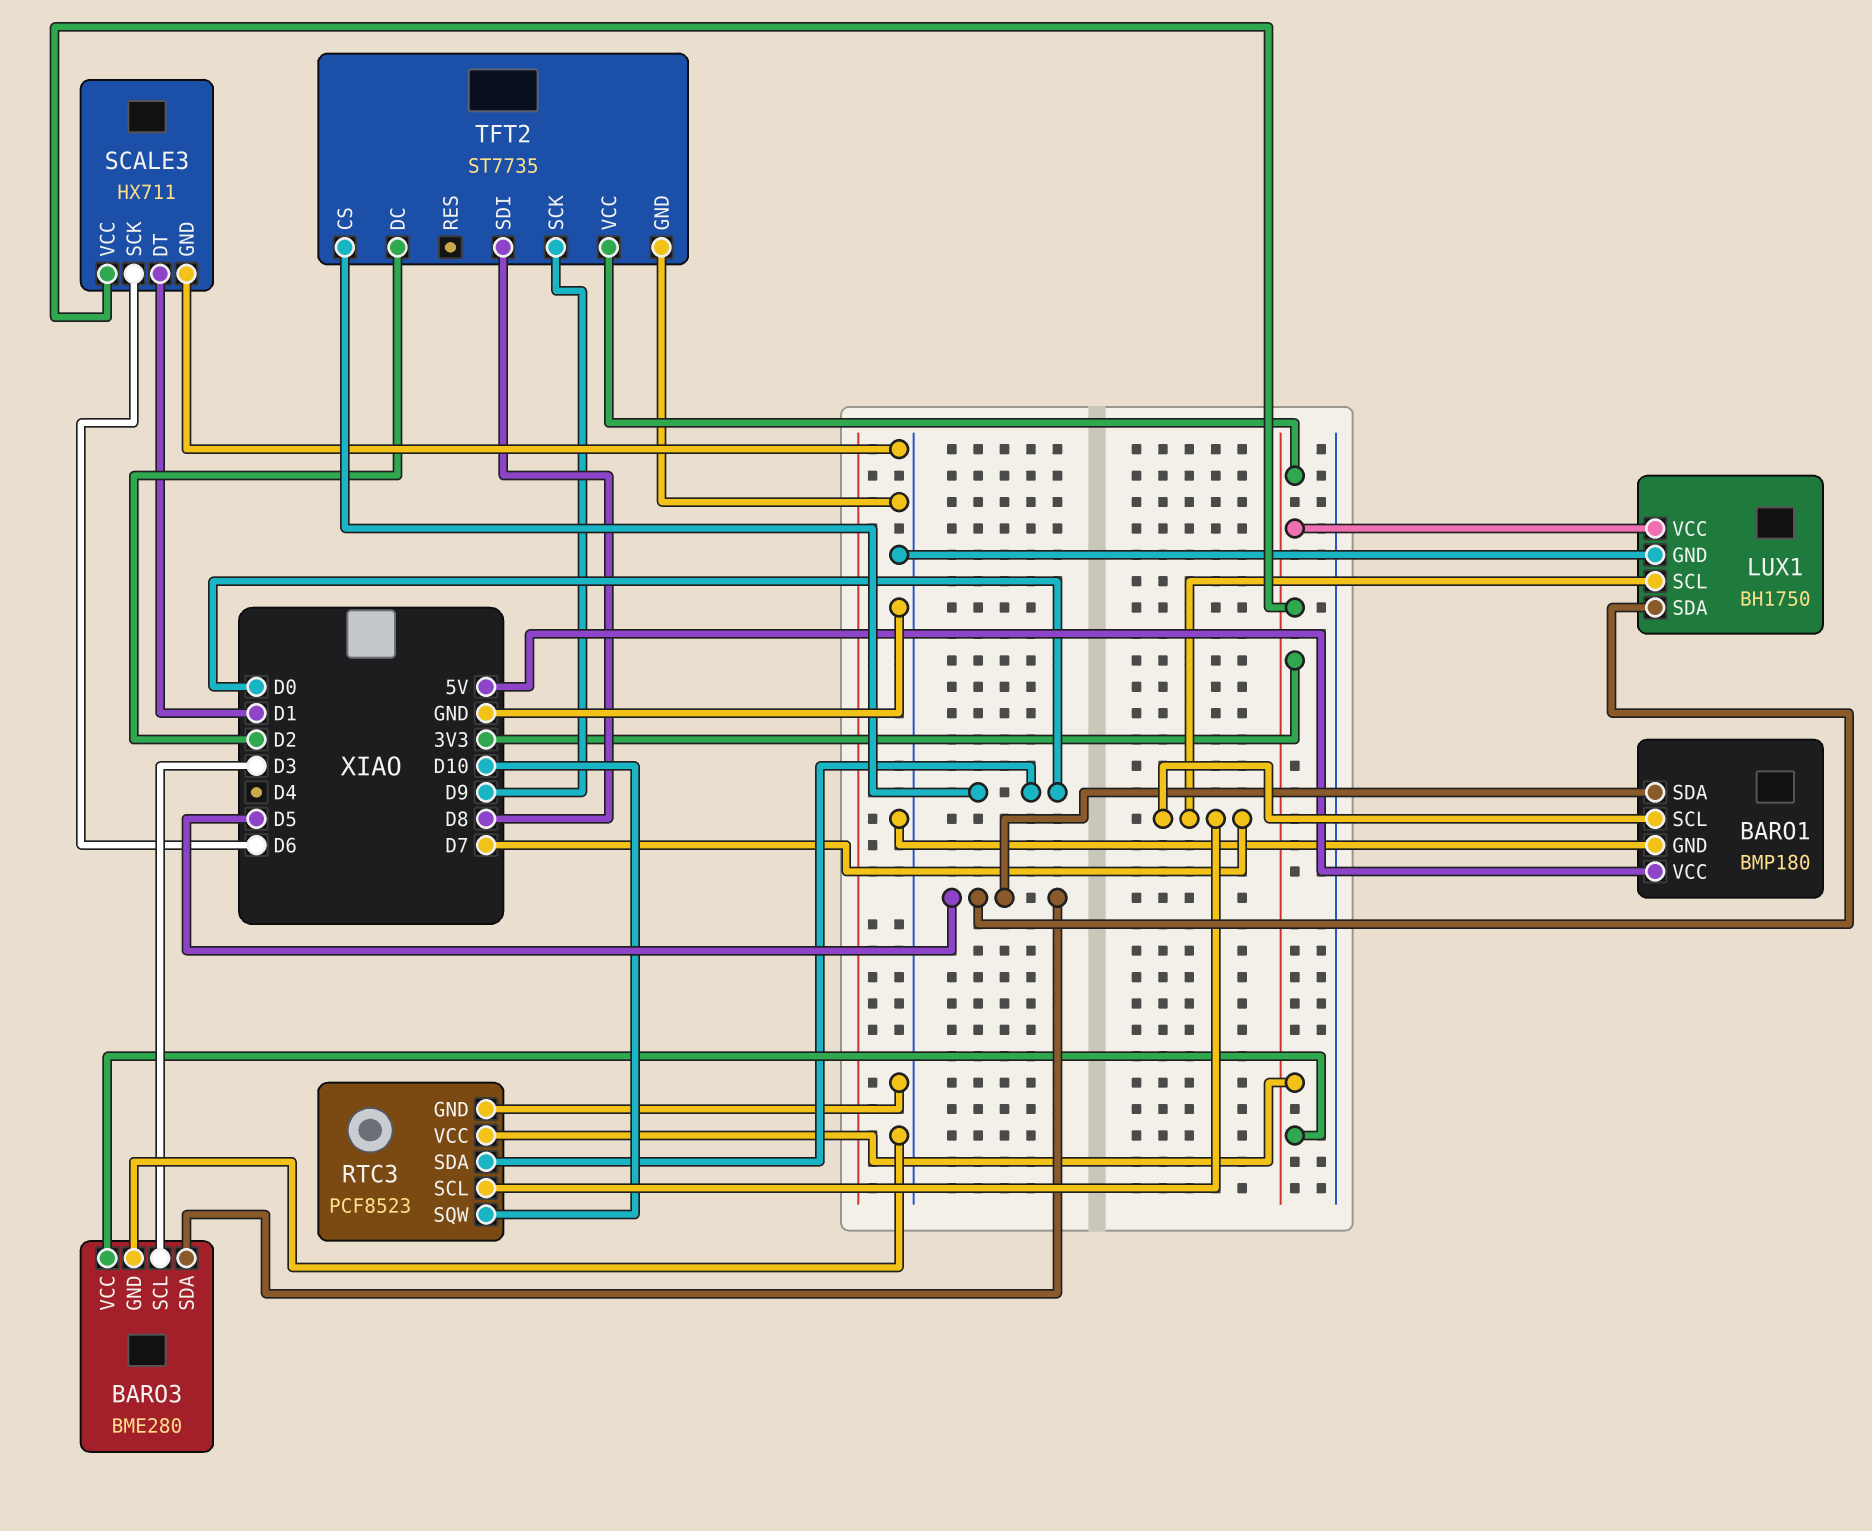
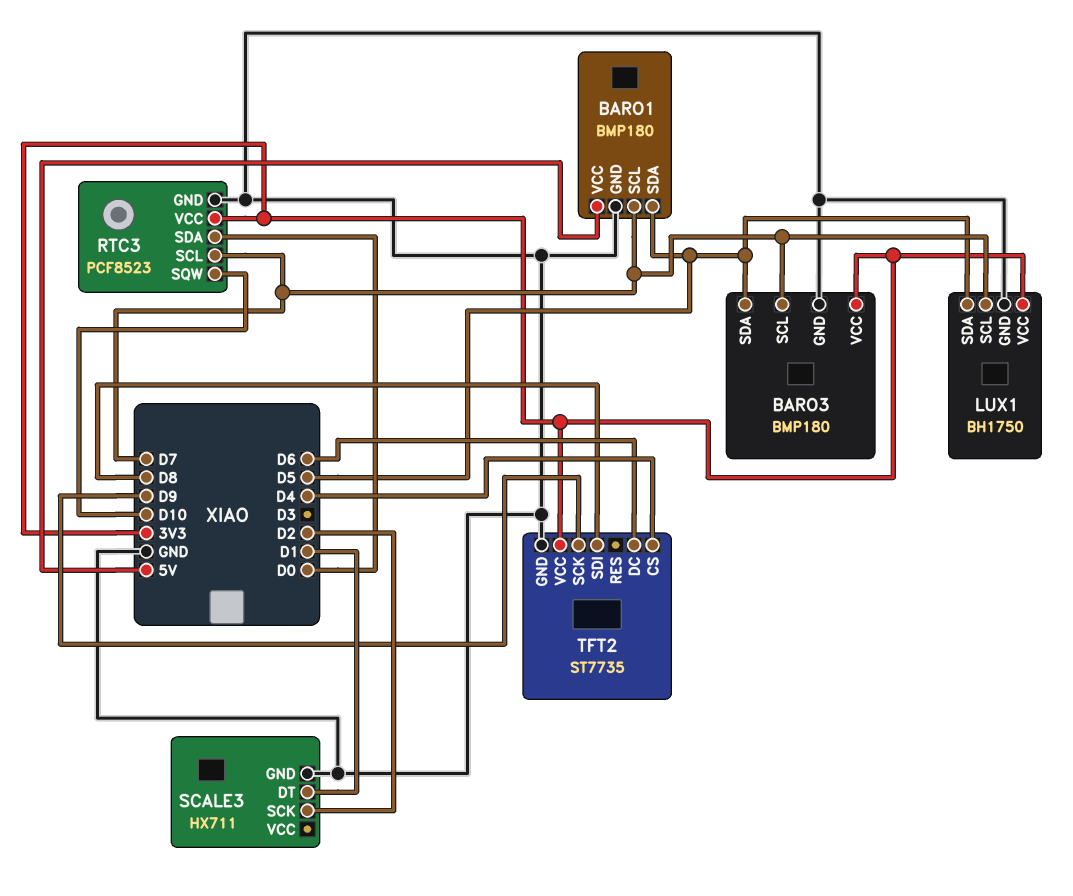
BARO3: BME280 -> BMP180
BARO3 pin SCL: D3 -> D7
SCALE3 pin SCK: D6 -> D2
SCALE3 pin VCC: 3V3 -> none
TFT2 pin CS: D0 -> D4
TFT2 pin DC: D2 -> D6

